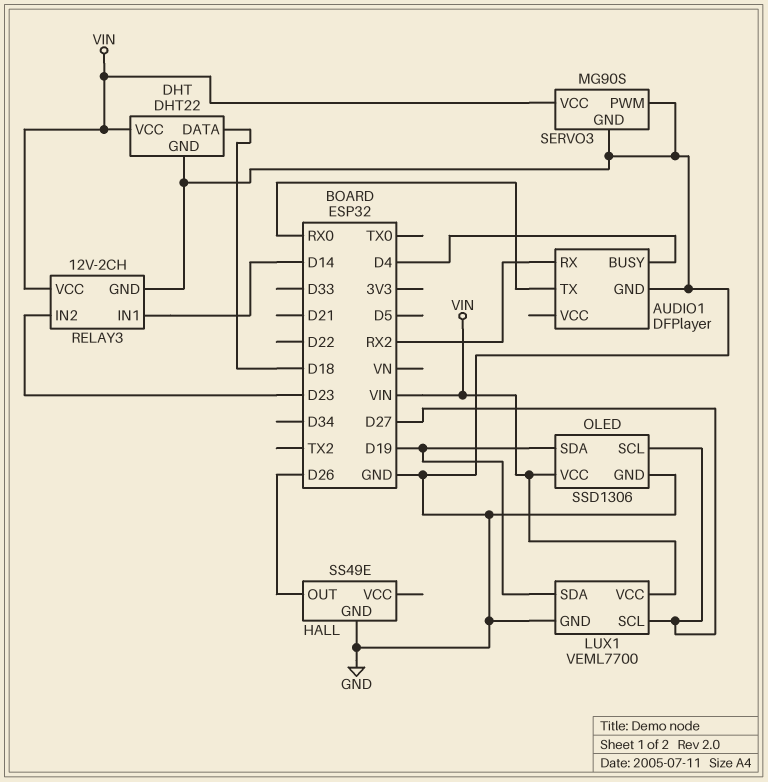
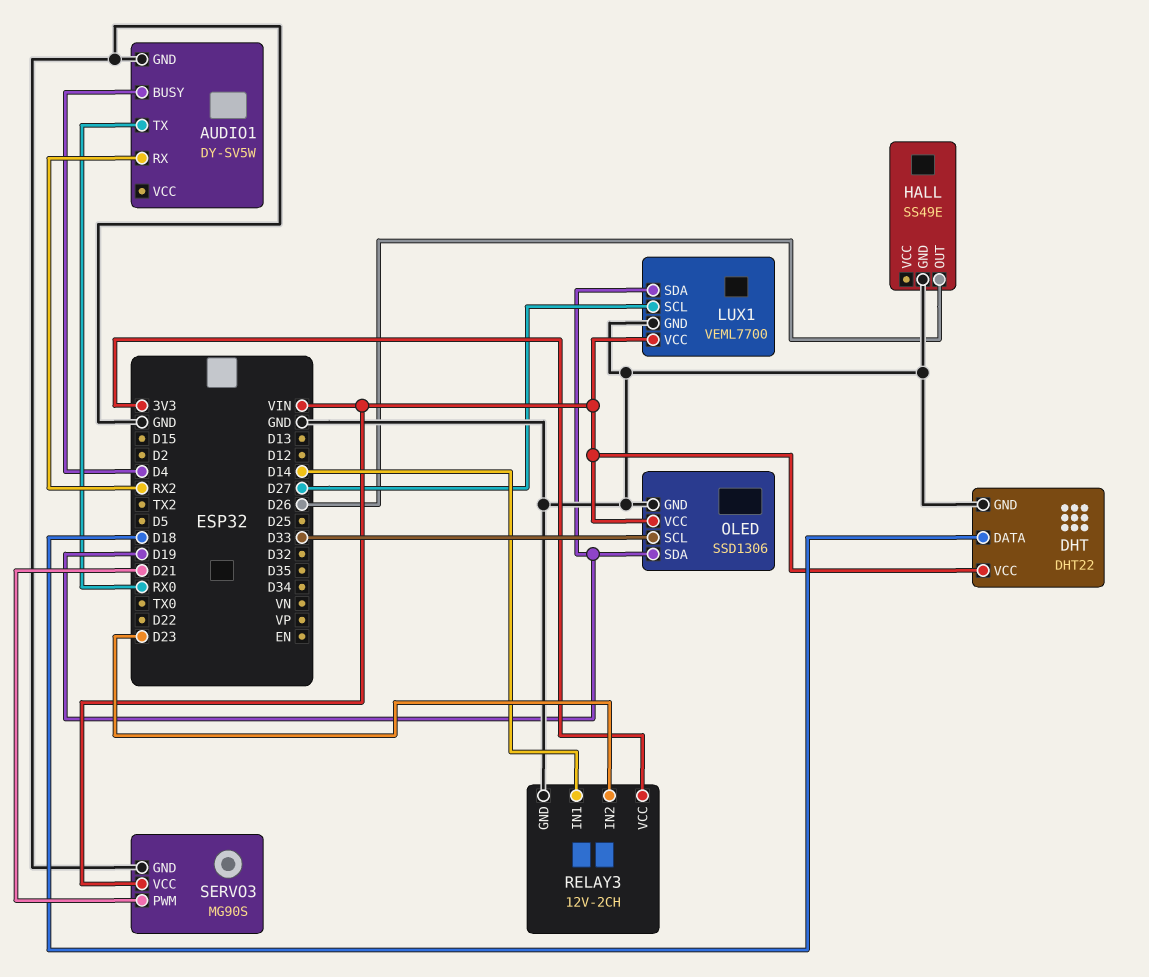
AUDIO1: DFPlayer -> DY-SV5W
OLED pin SCL: D27 -> D33
RELAY3 pin VCC: VIN -> 3V3
SERVO3 pin PWM: GND -> D21

